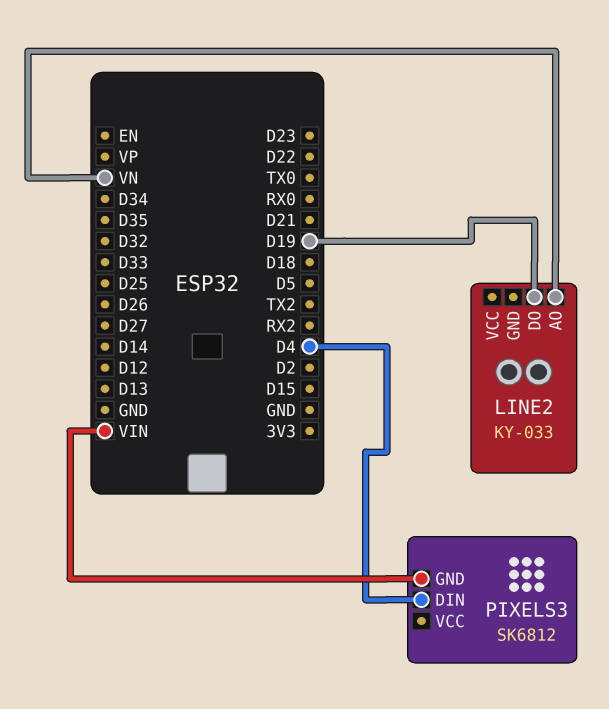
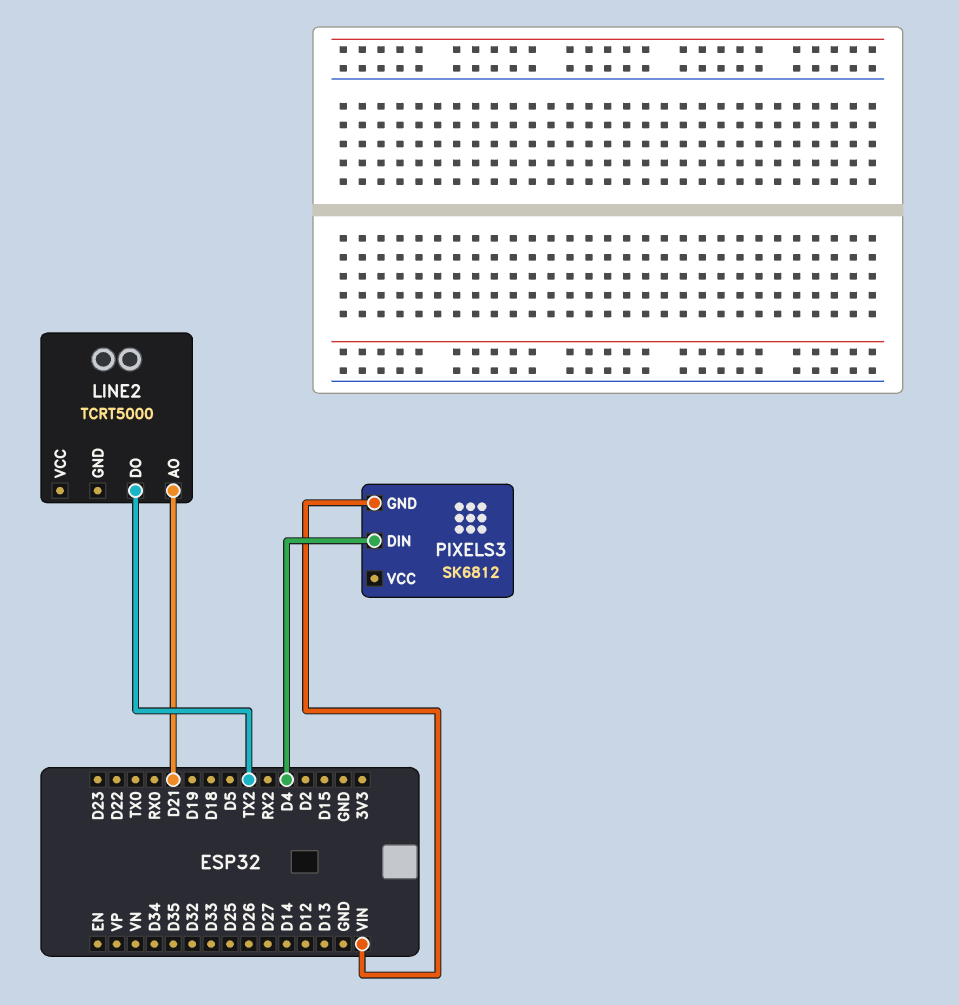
LINE2: KY-033 -> TCRT5000
LINE2 pin AO: VN -> D21
LINE2 pin DO: D19 -> TX2

